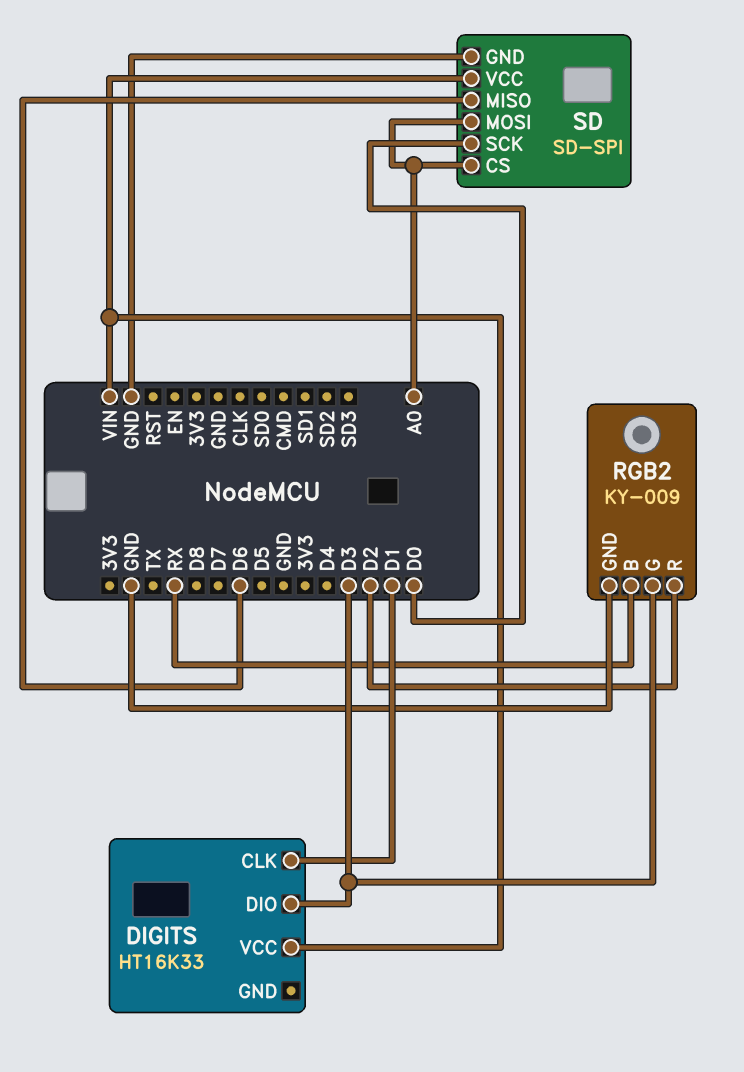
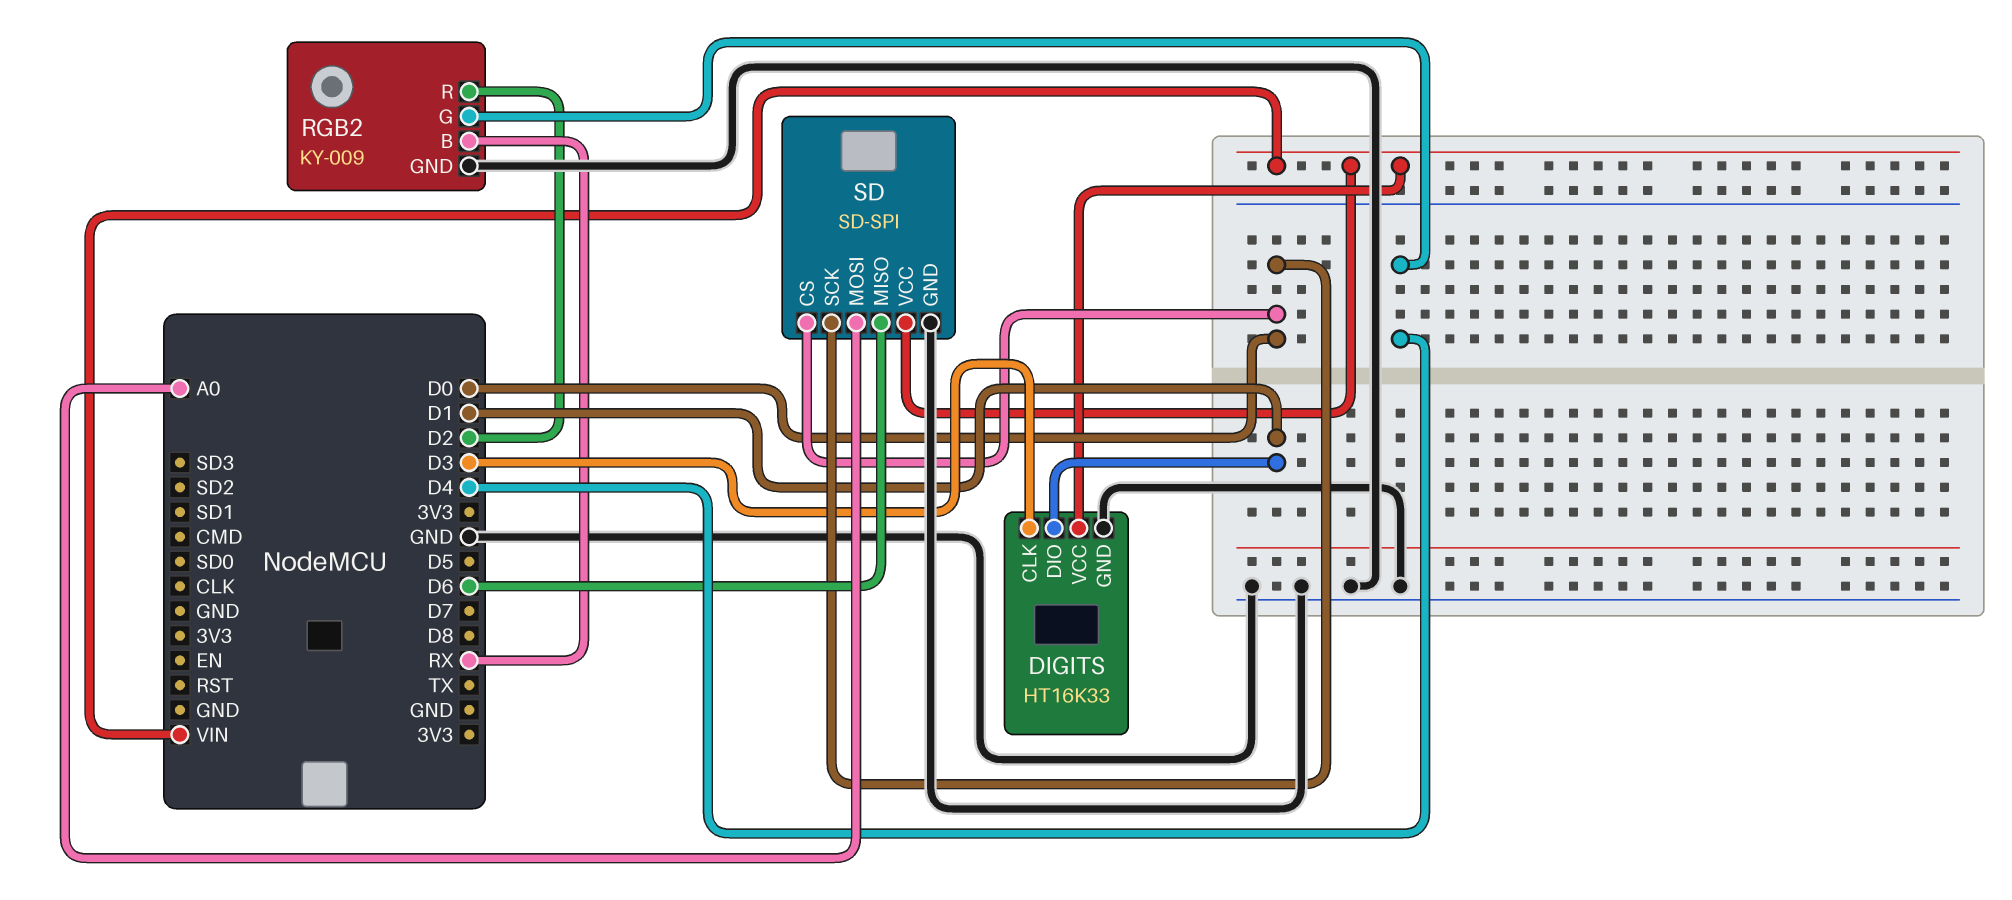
DIGITS pin CLK: D1 -> D3
DIGITS pin DIO: D3 -> D1
DIGITS pin GND: none -> GND
RGB2 pin G: D3 -> D4
SD pin CS: A0 -> D0

